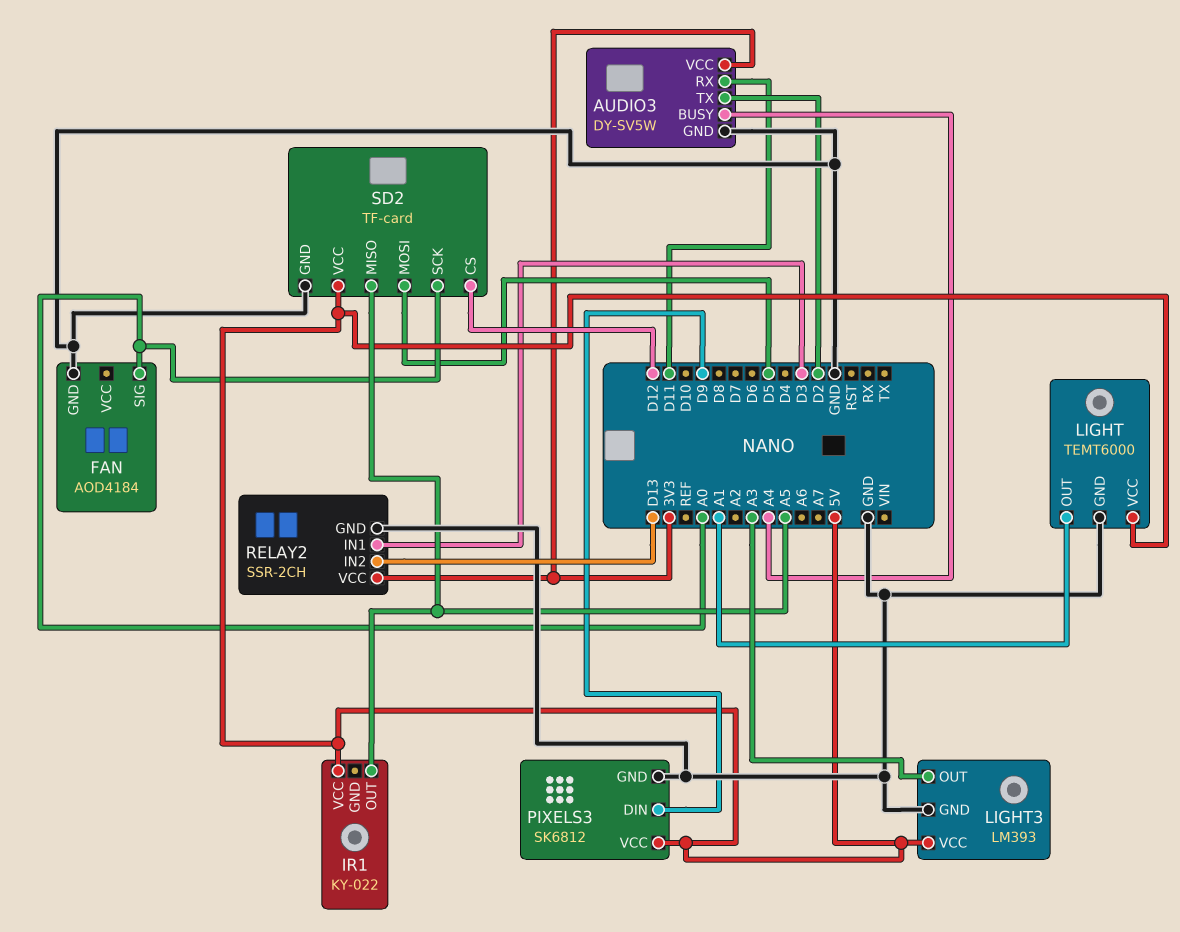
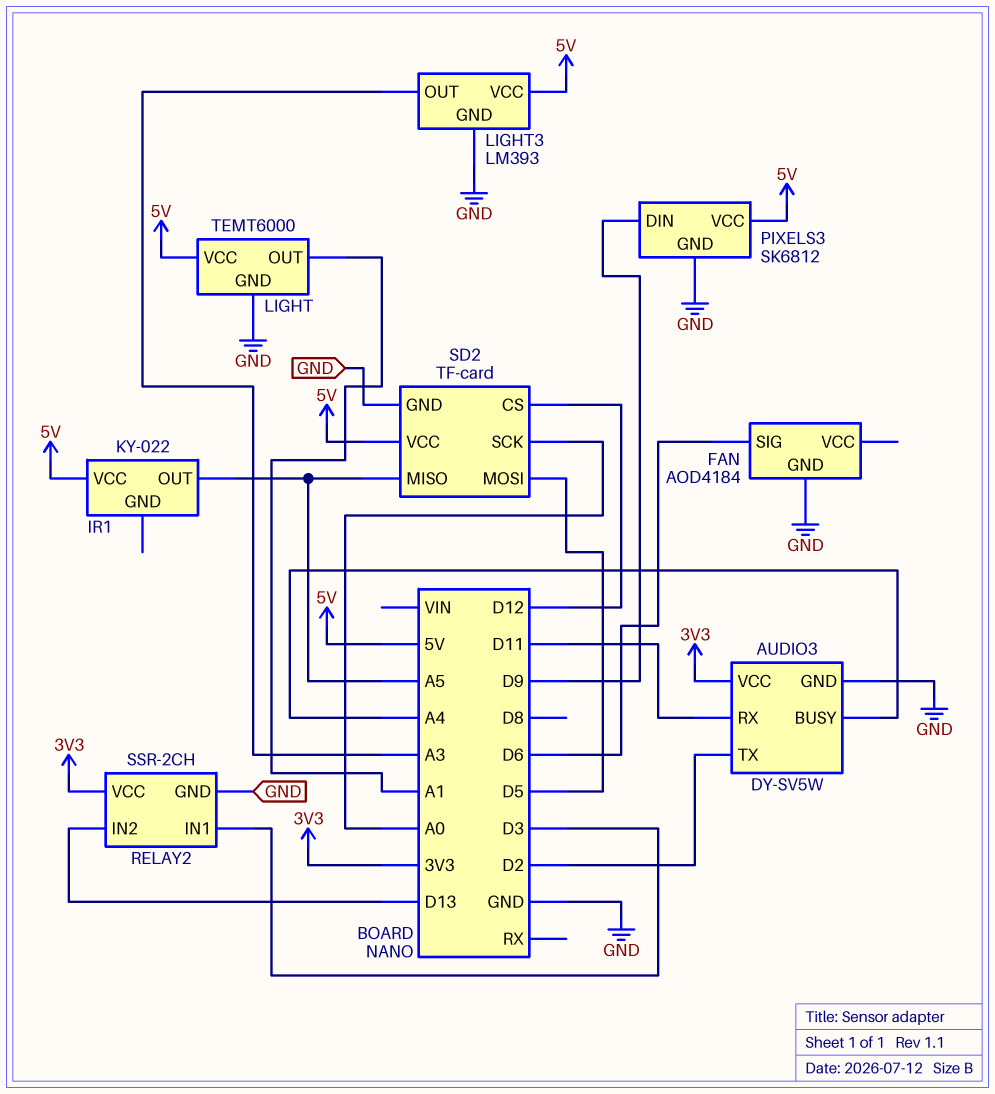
FAN pin SIG: A0 -> D6

